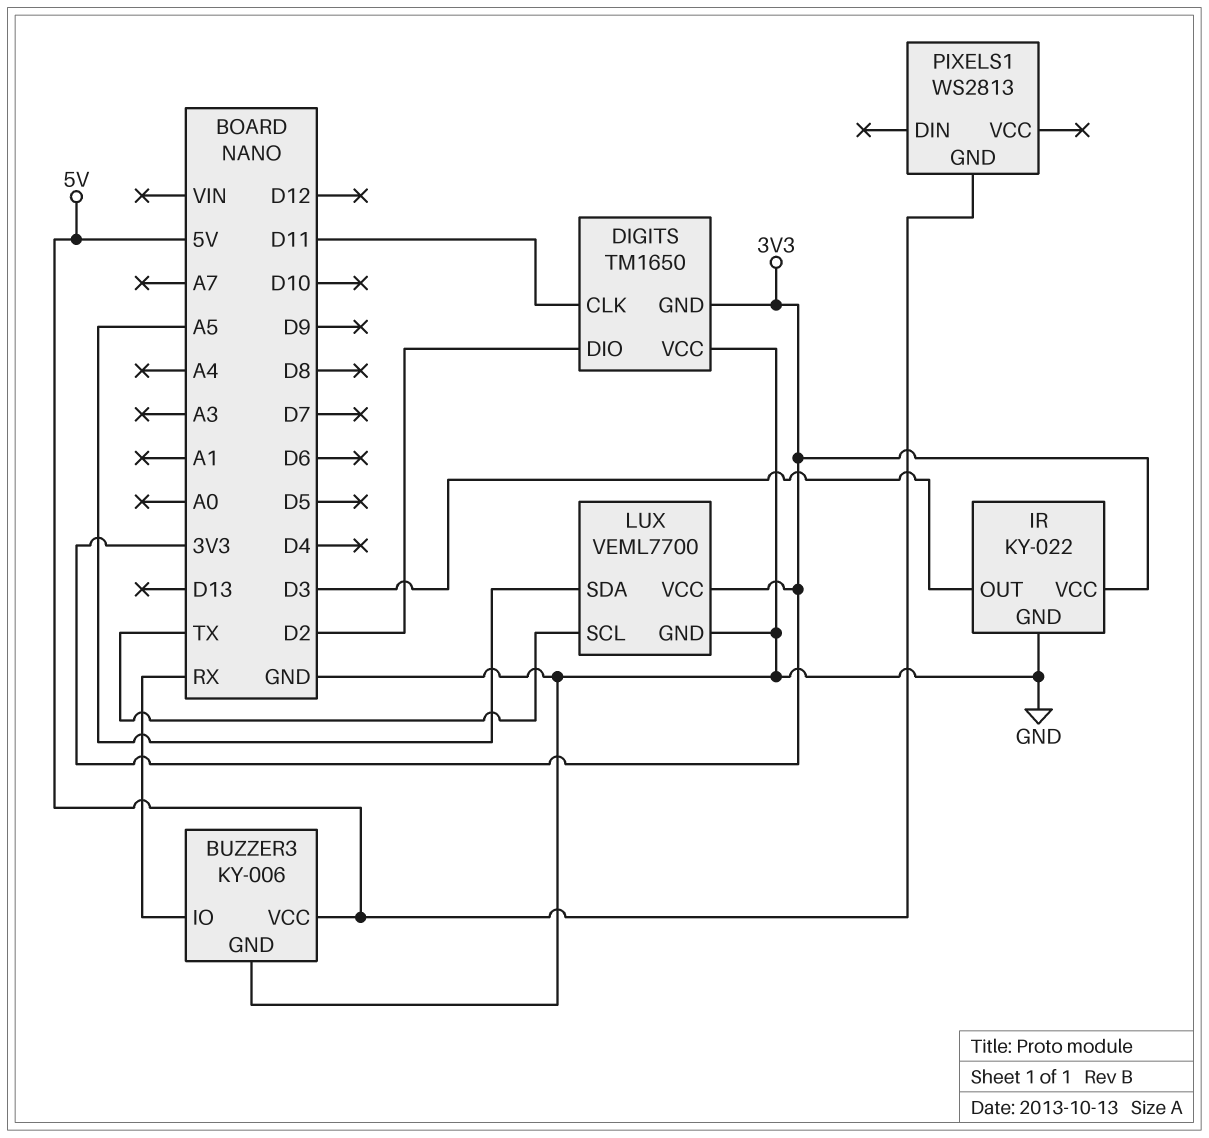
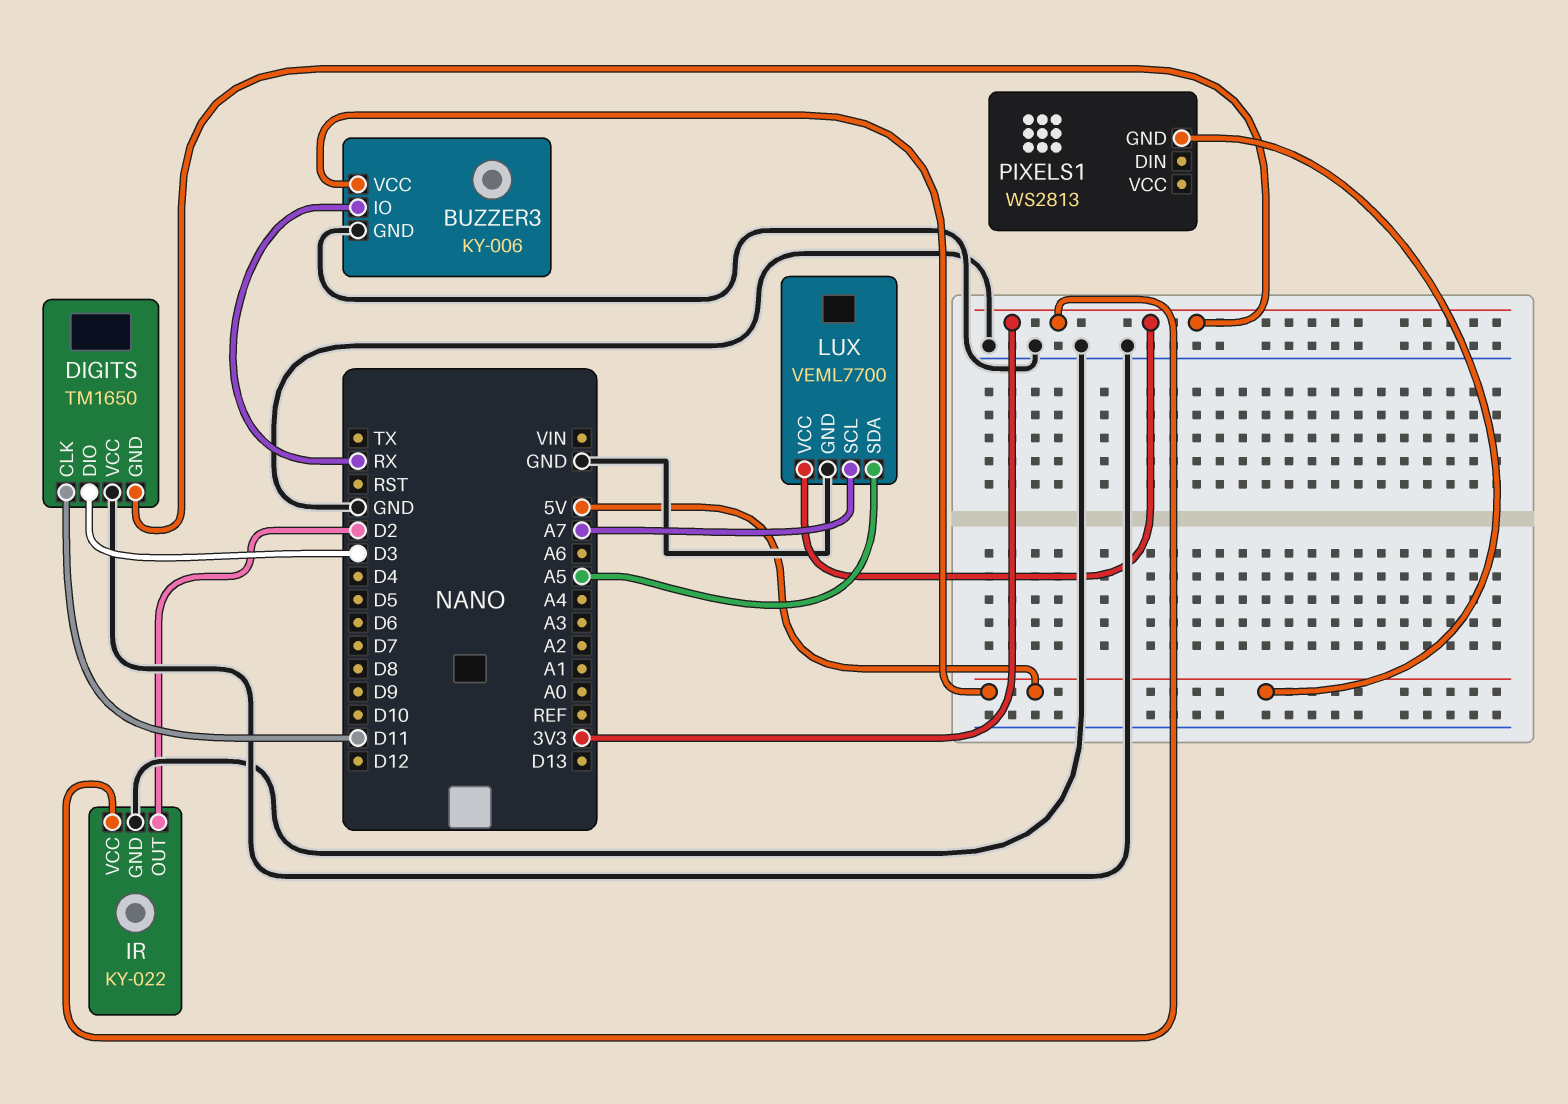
DIGITS pin DIO: D2 -> D3
IR pin OUT: D3 -> D2
LUX pin SCL: TX -> A7

